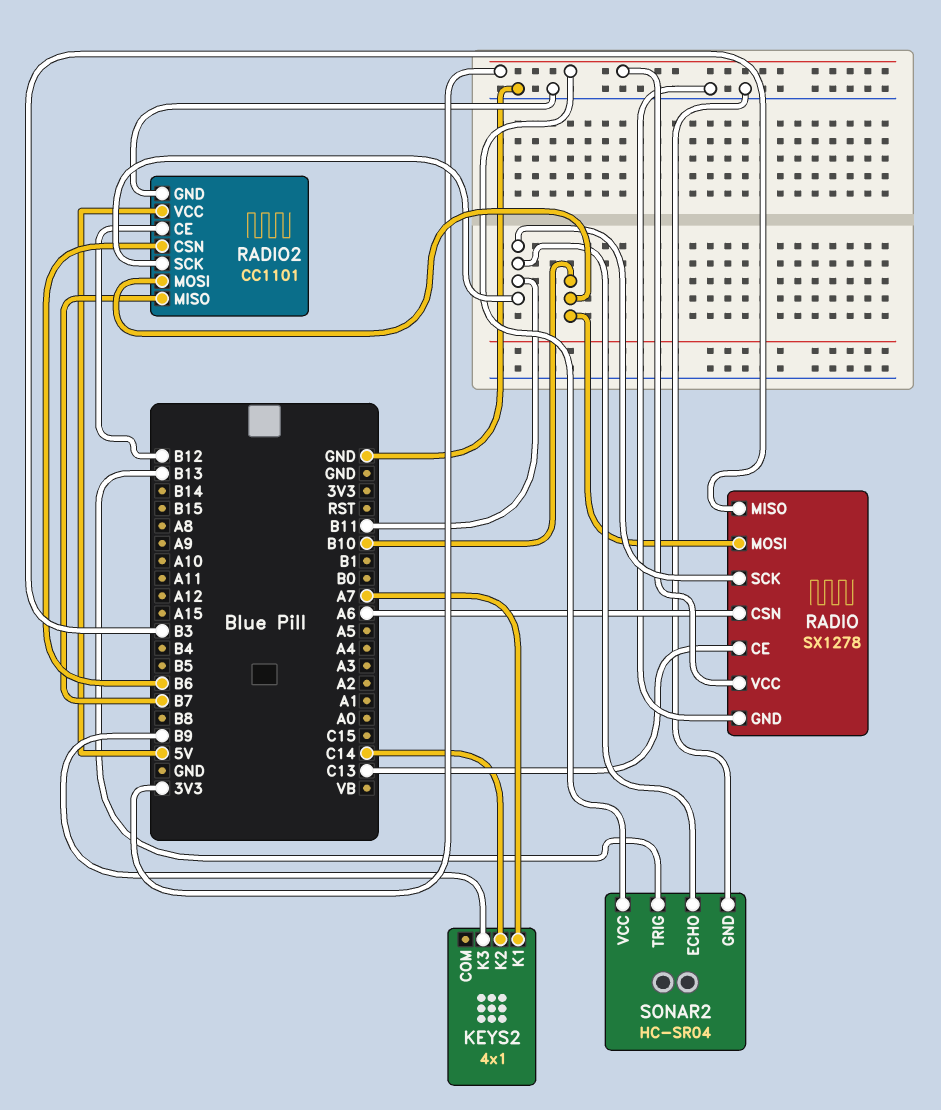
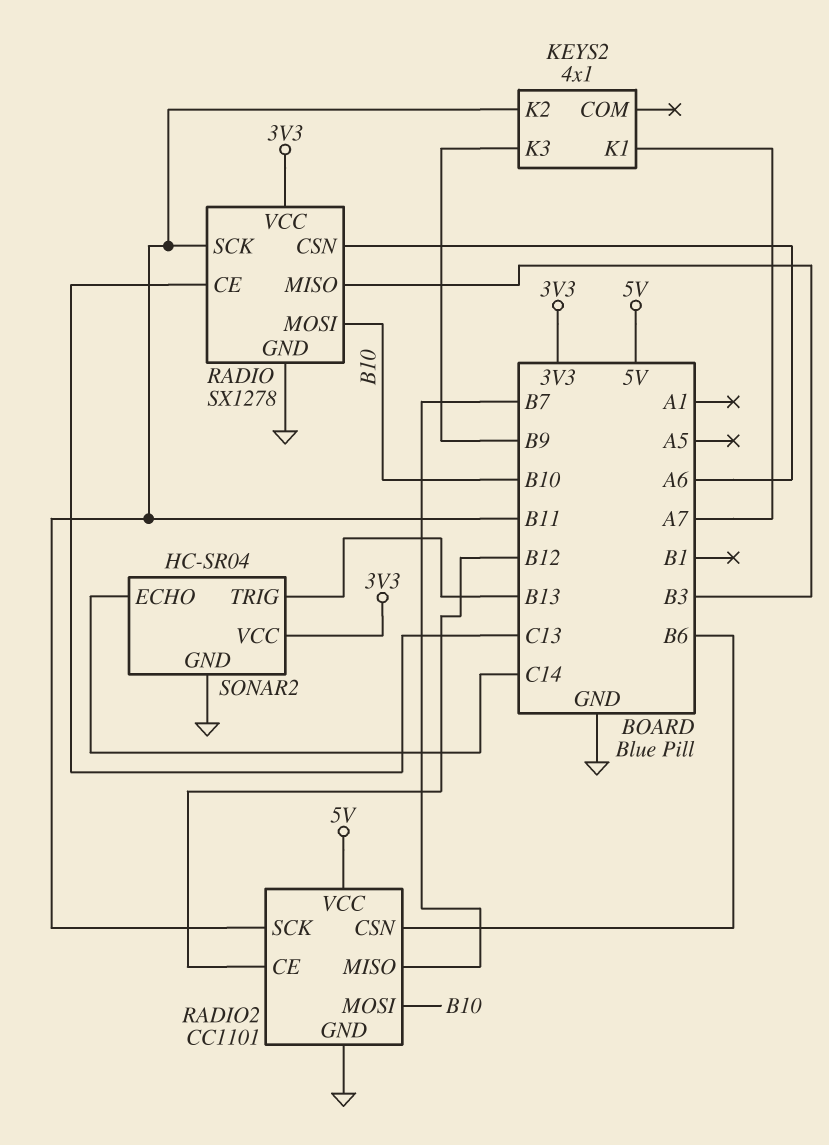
KEYS2 pin K2: C14 -> B11
SONAR2 pin ECHO: B11 -> C14

